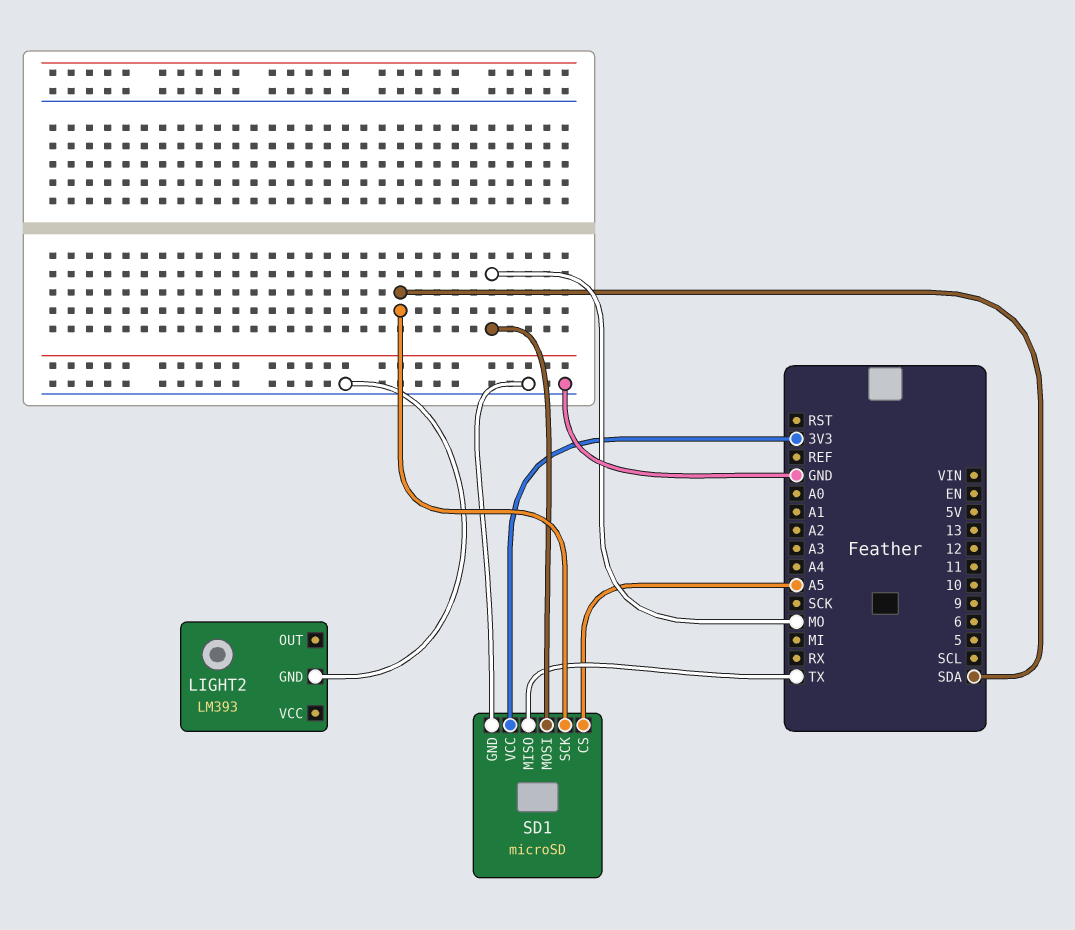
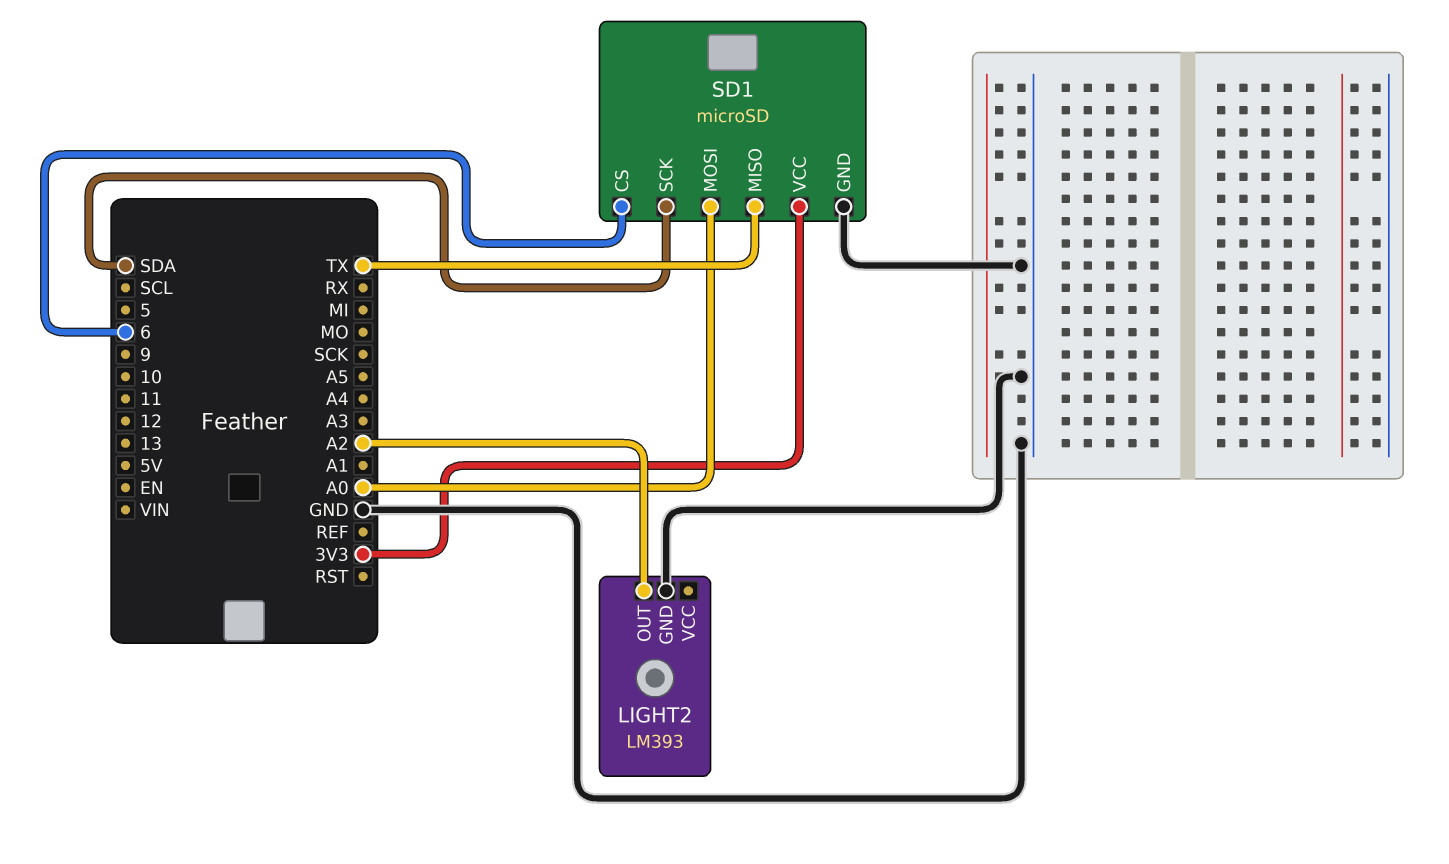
LIGHT2 pin OUT: none -> A2
SD1 pin CS: A5 -> 6
SD1 pin MOSI: MO -> A0

